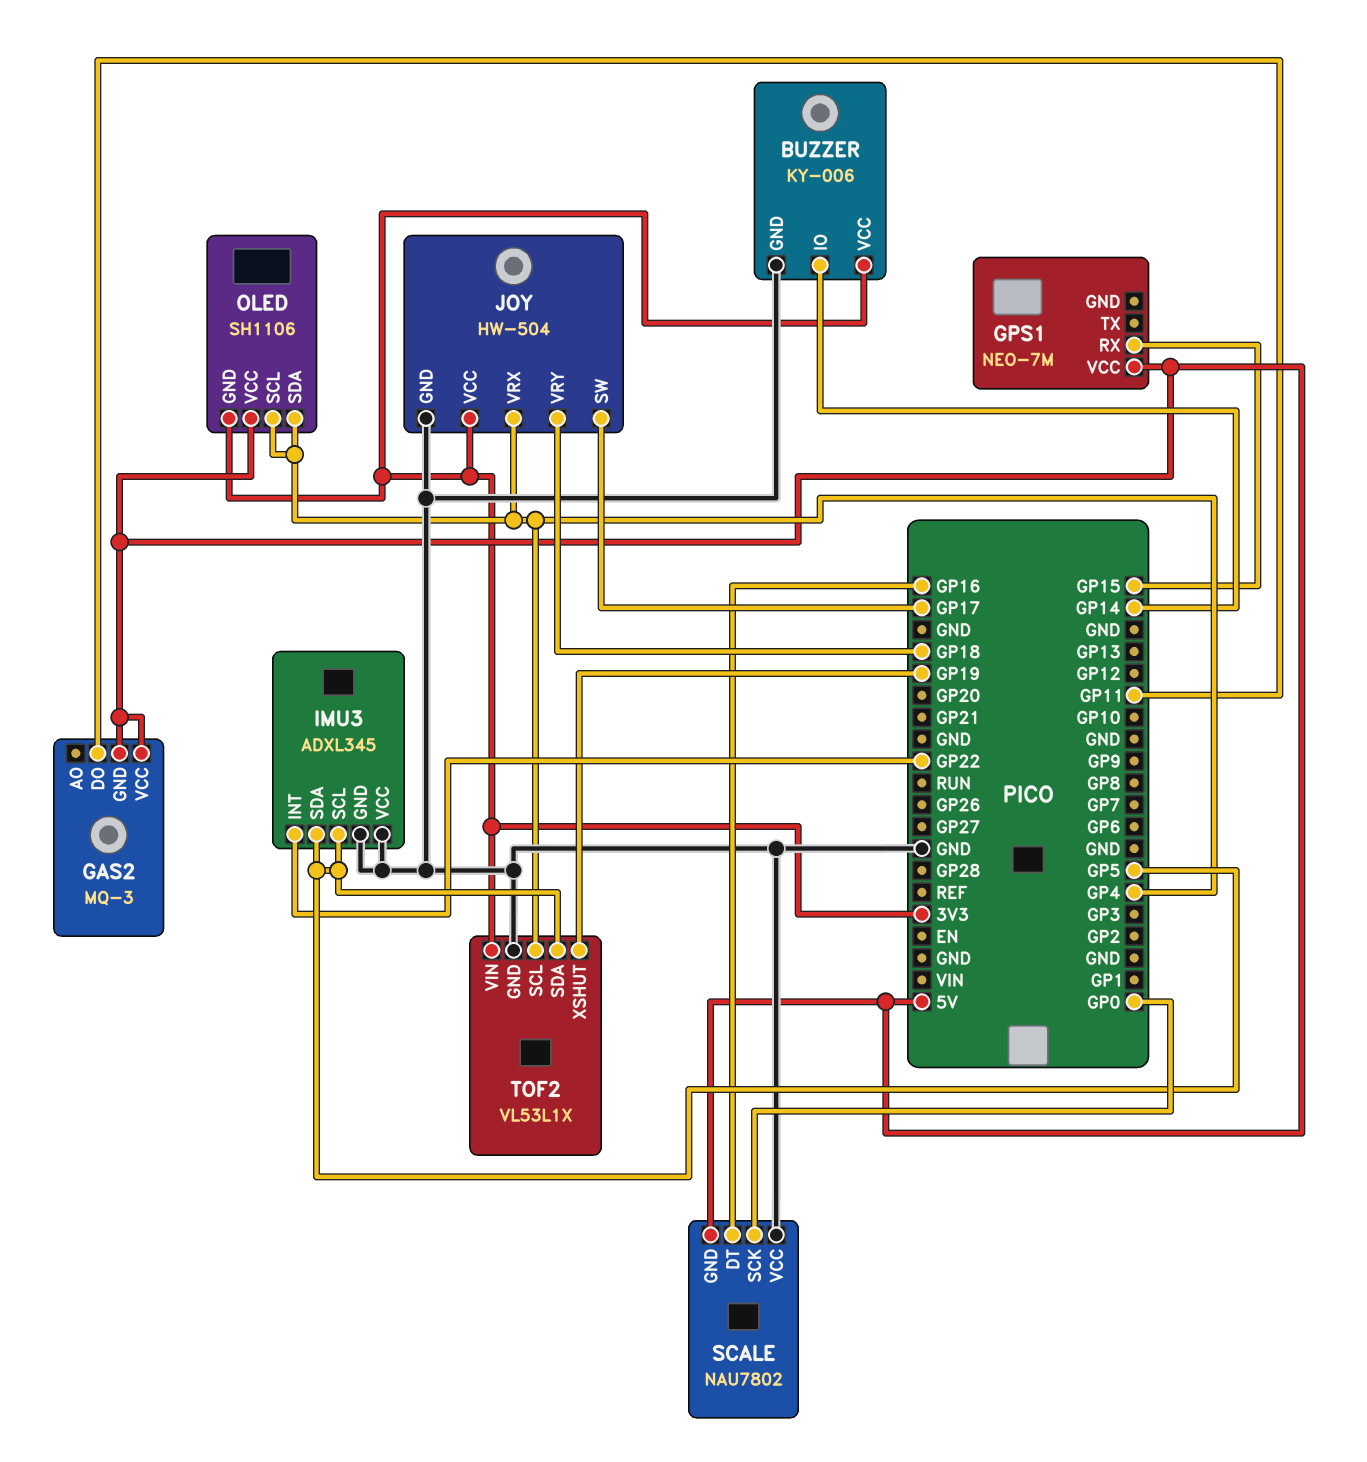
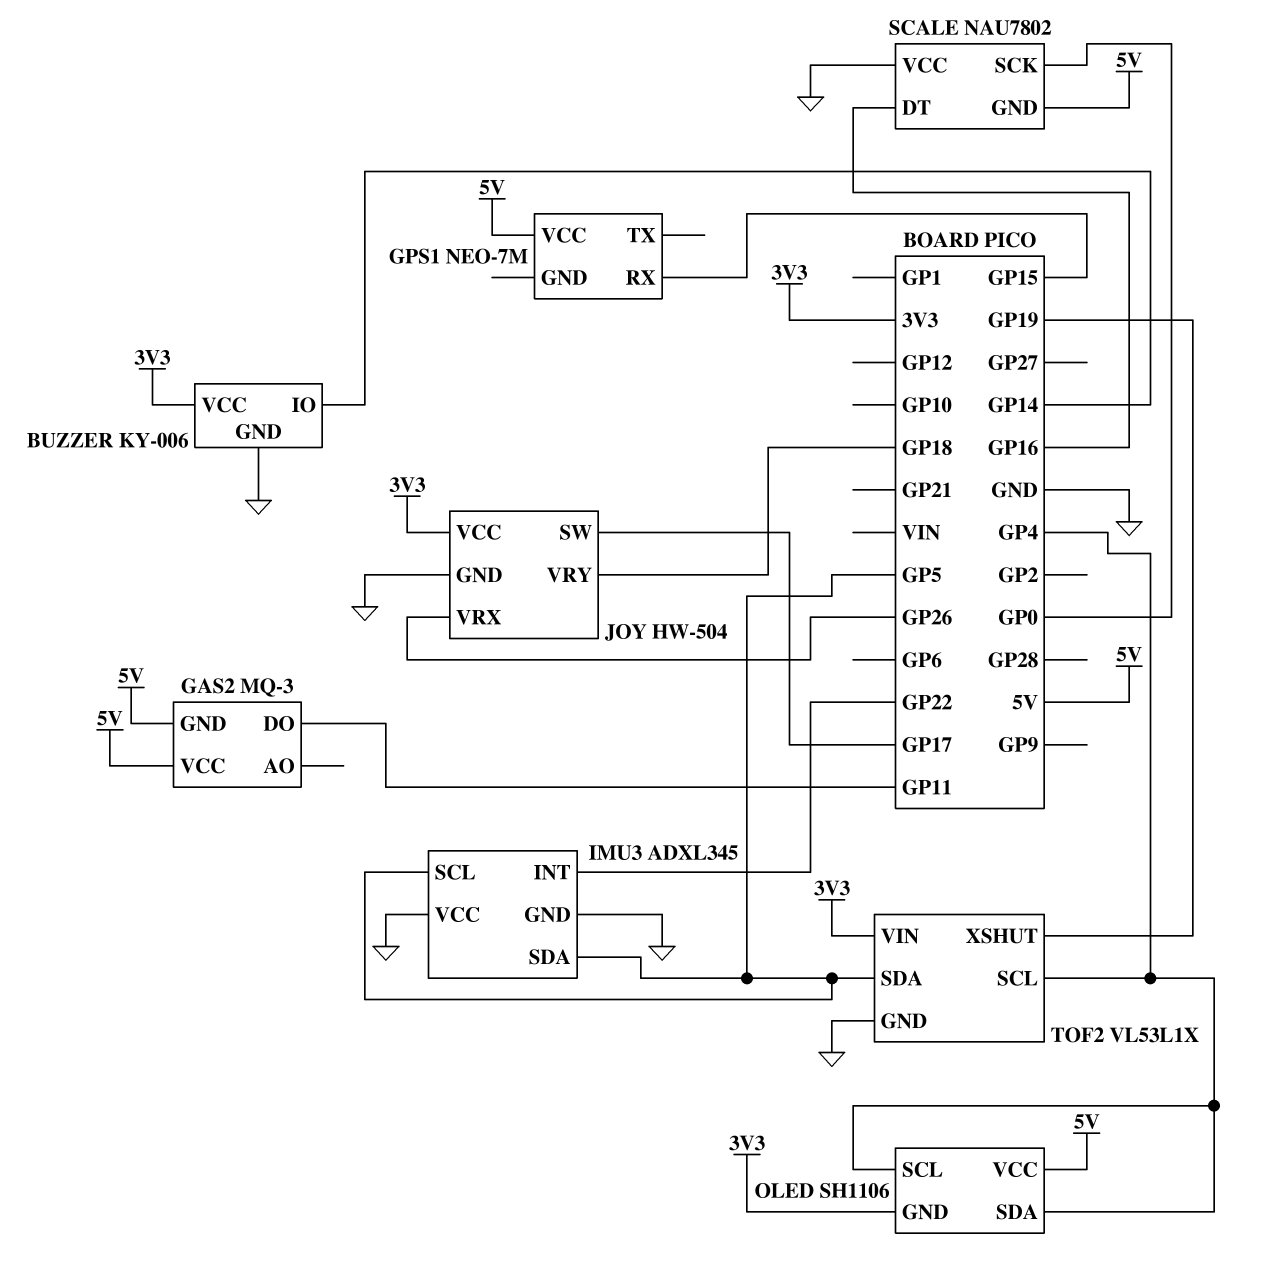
JOY pin VRX: GP4 -> GP26

